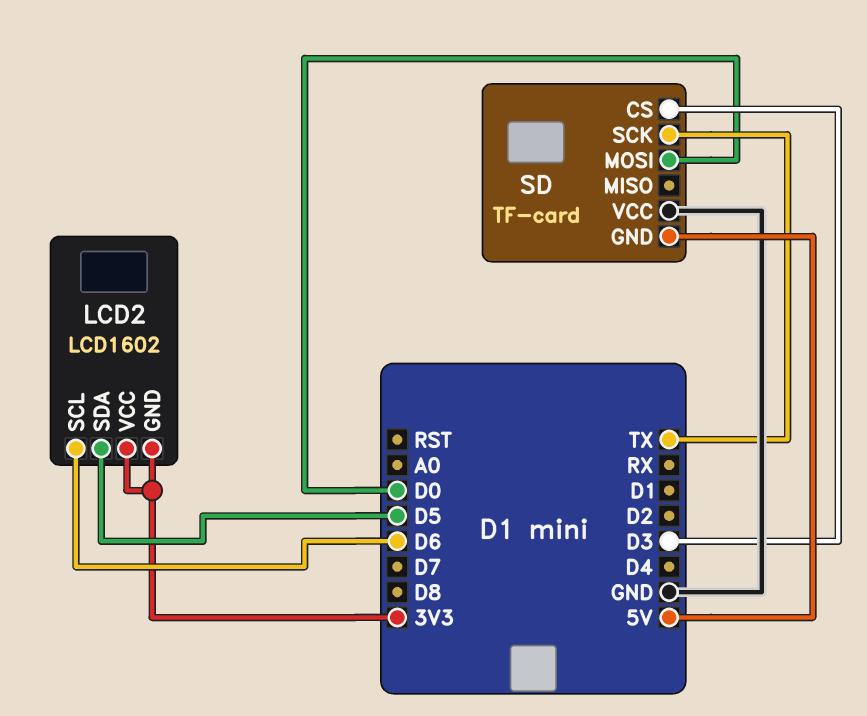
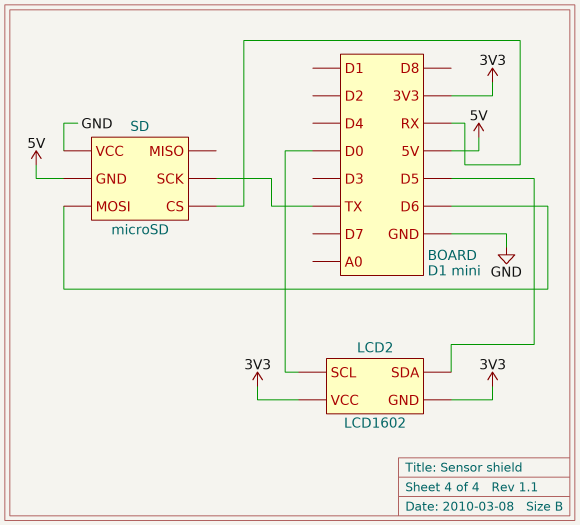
LCD2 pin SCL: D6 -> D0
SD: TF-card -> microSD
SD pin CS: D3 -> RX
SD pin MOSI: D0 -> D6

